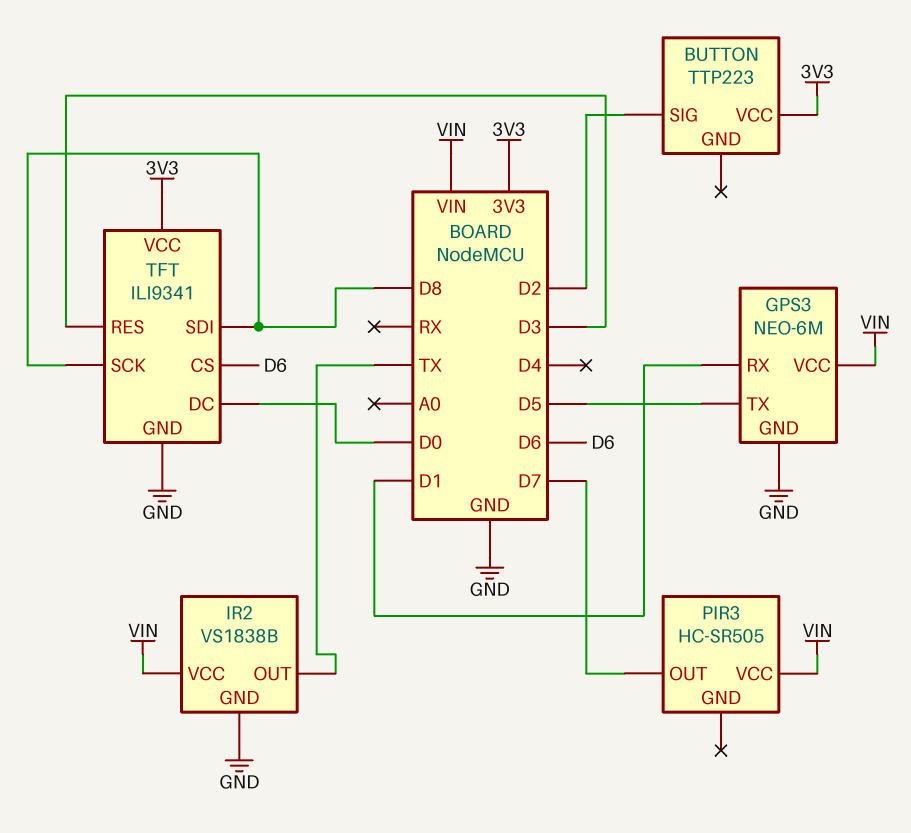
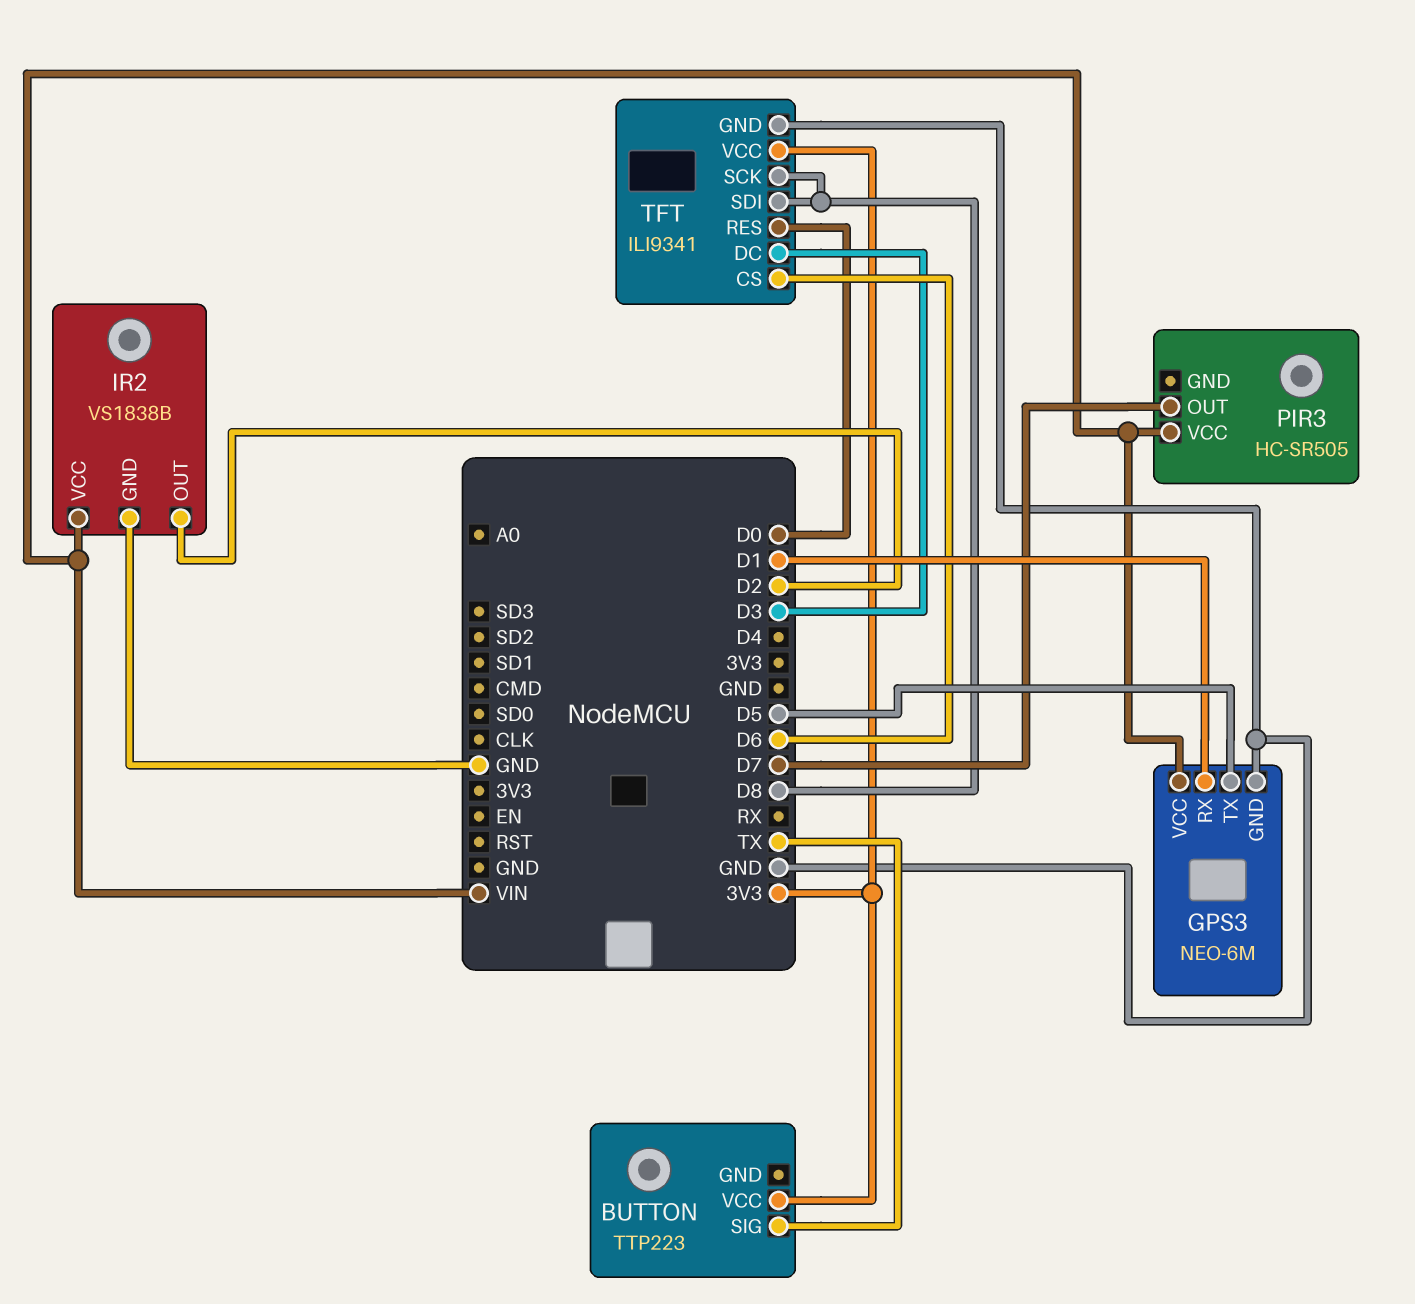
BUTTON pin SIG: D2 -> TX
IR2 pin OUT: TX -> D2
TFT pin DC: D0 -> D3
TFT pin RES: D3 -> D0

